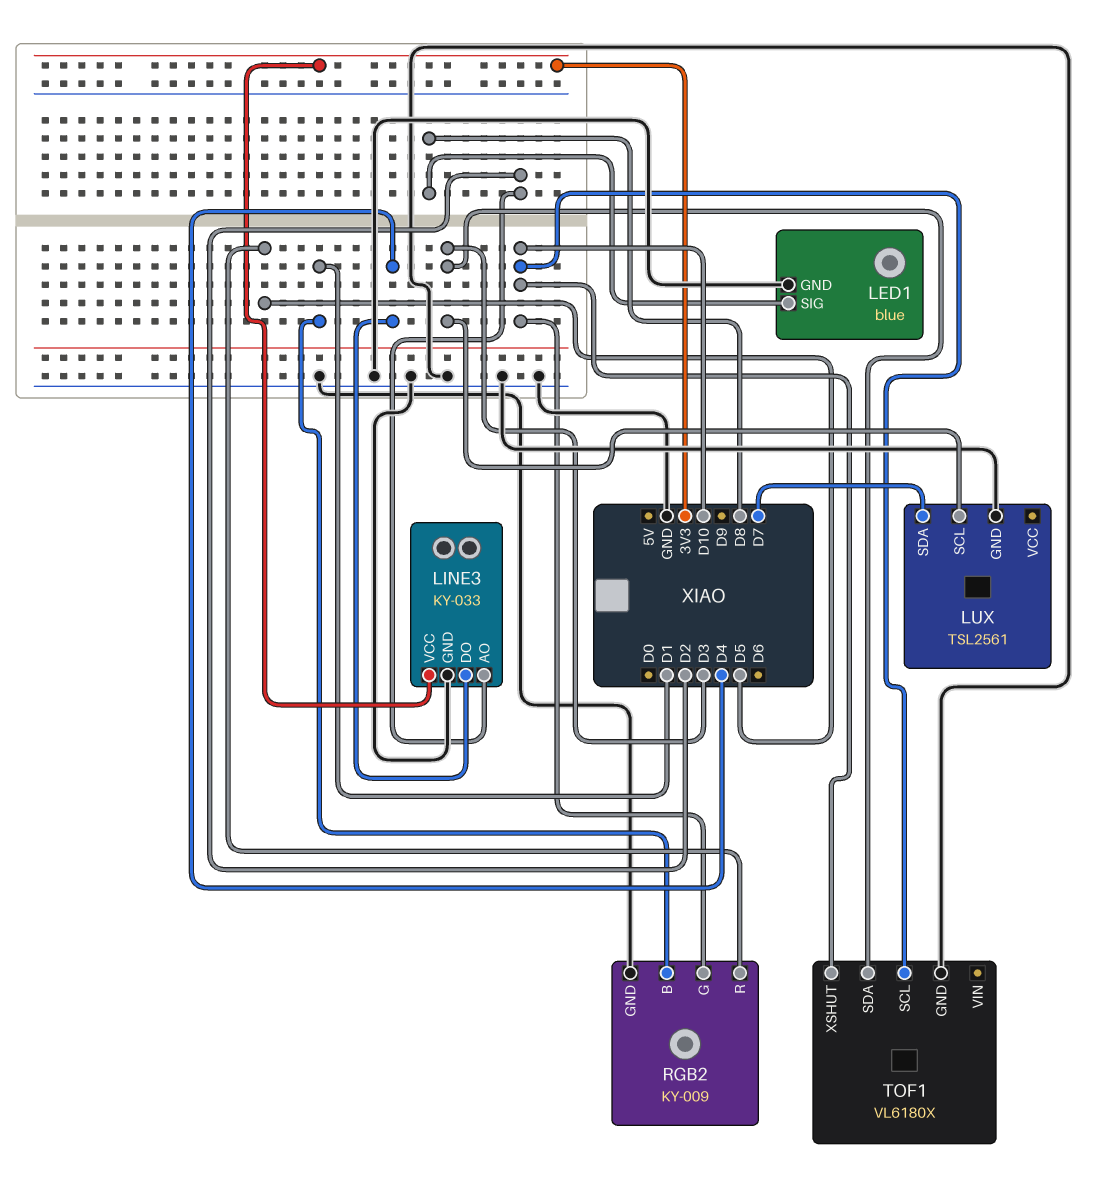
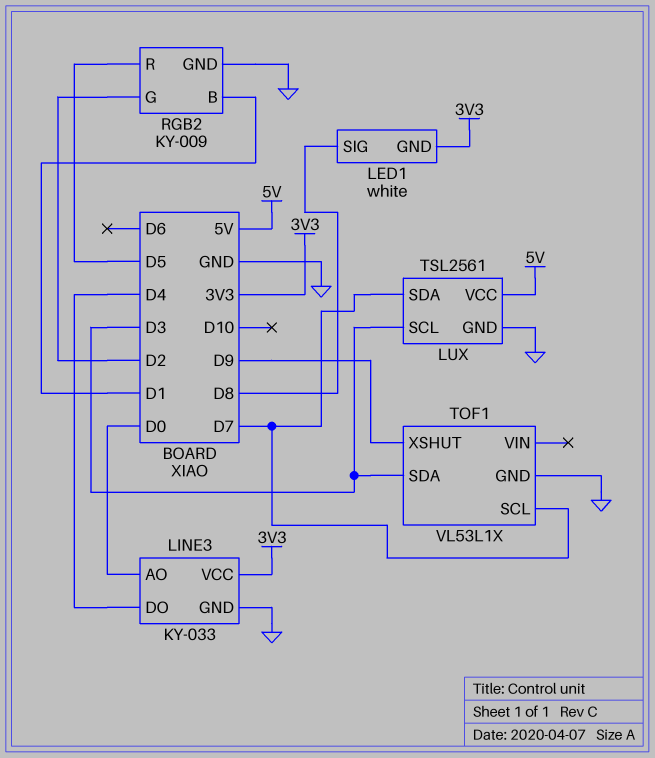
LED1: blue -> white
LED1 pin GND: GND -> 3V3
LINE3 pin AO: D2 -> D0
LUX pin VCC: none -> 5V
RGB2 pin G: D10 -> D2
TOF1: VL6180X -> VL53L1X
TOF1 pin SCL: D10 -> D7
TOF1 pin XSHUT: D10 -> D9

